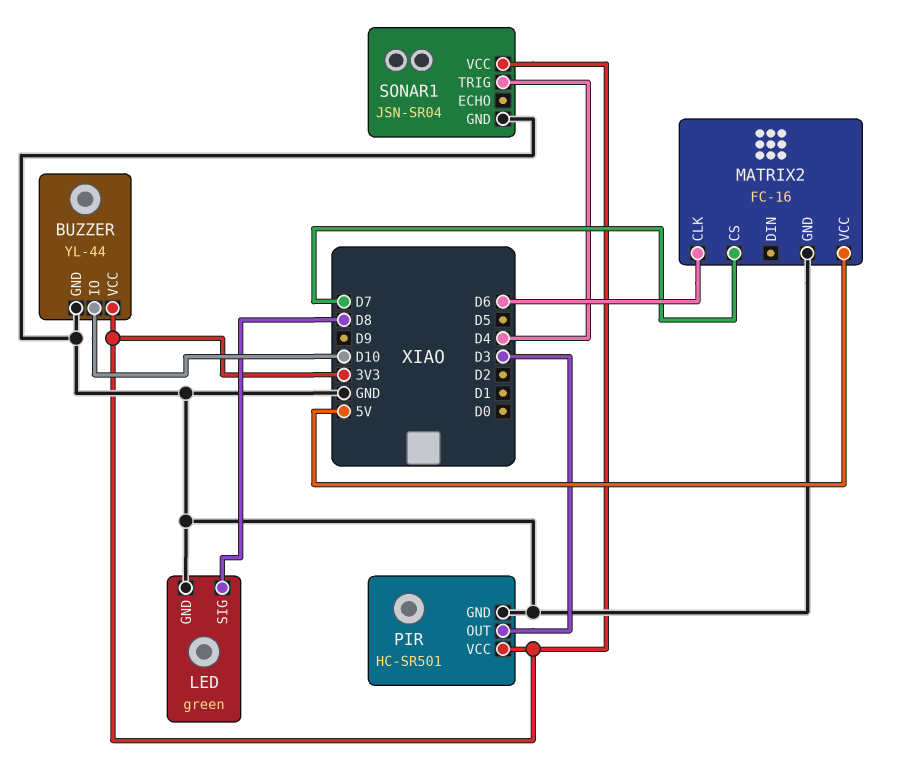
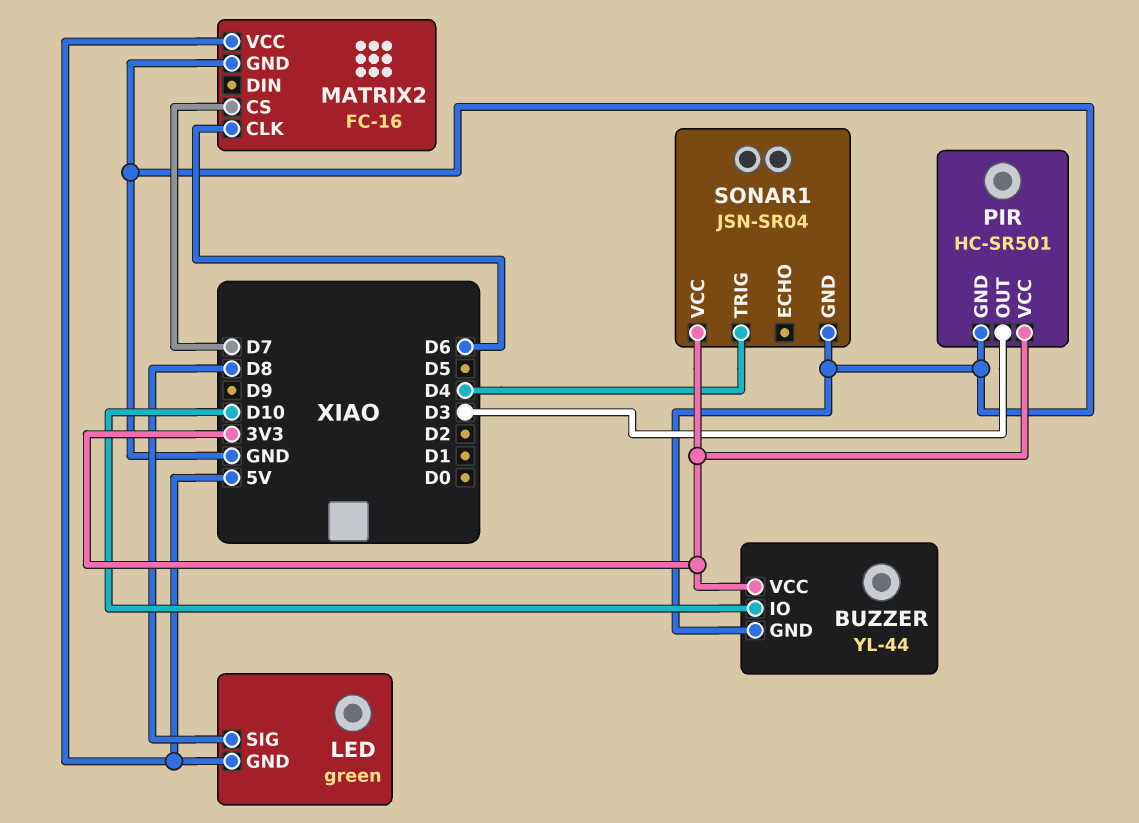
LED pin GND: GND -> 5V

